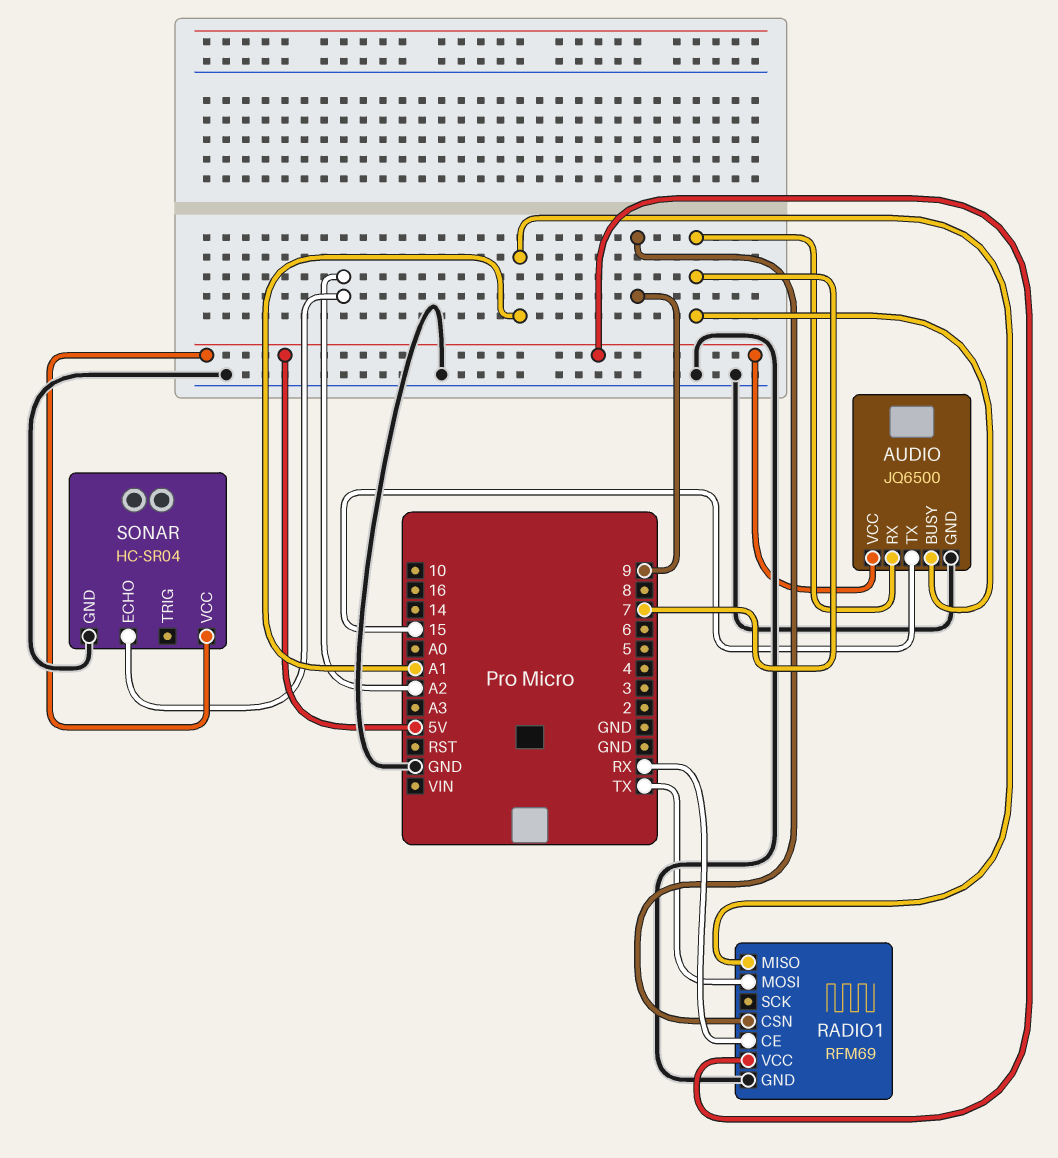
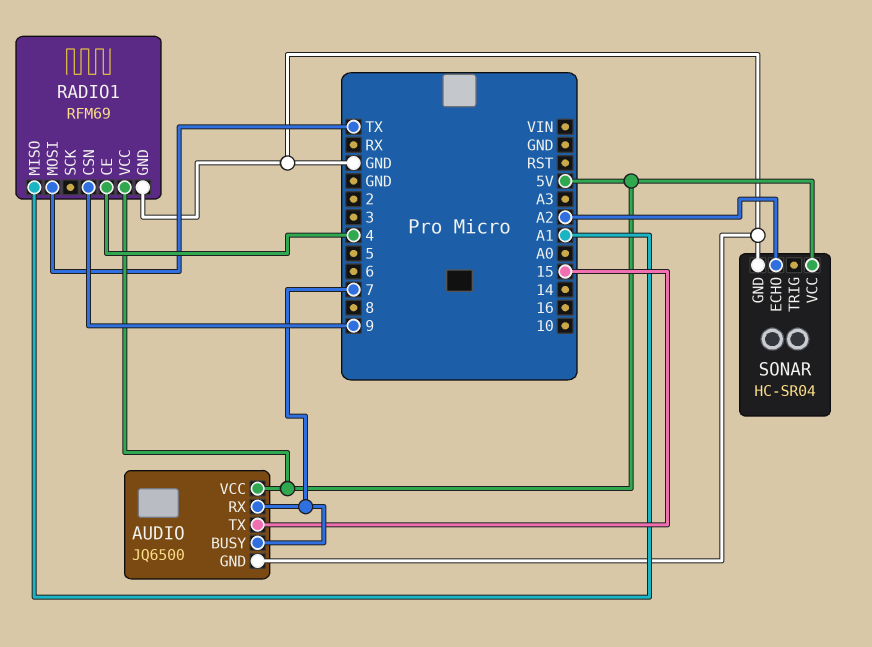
RADIO1 pin CE: RX -> 4

